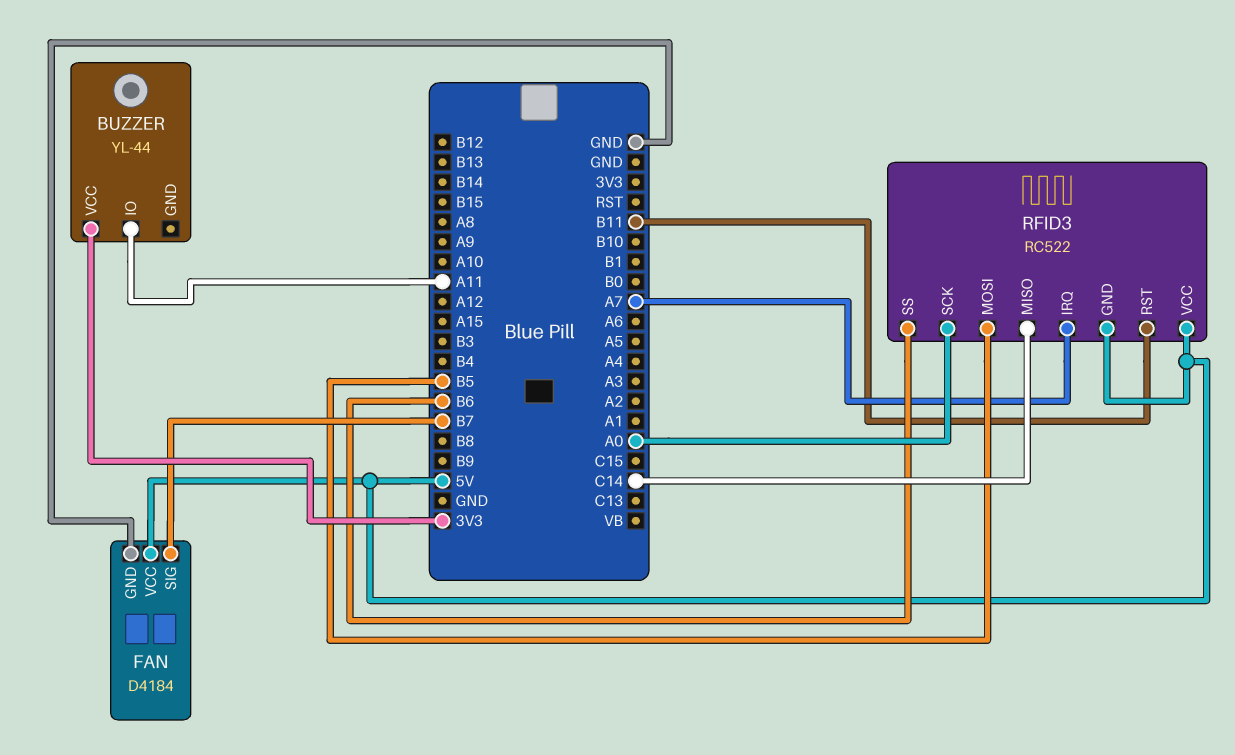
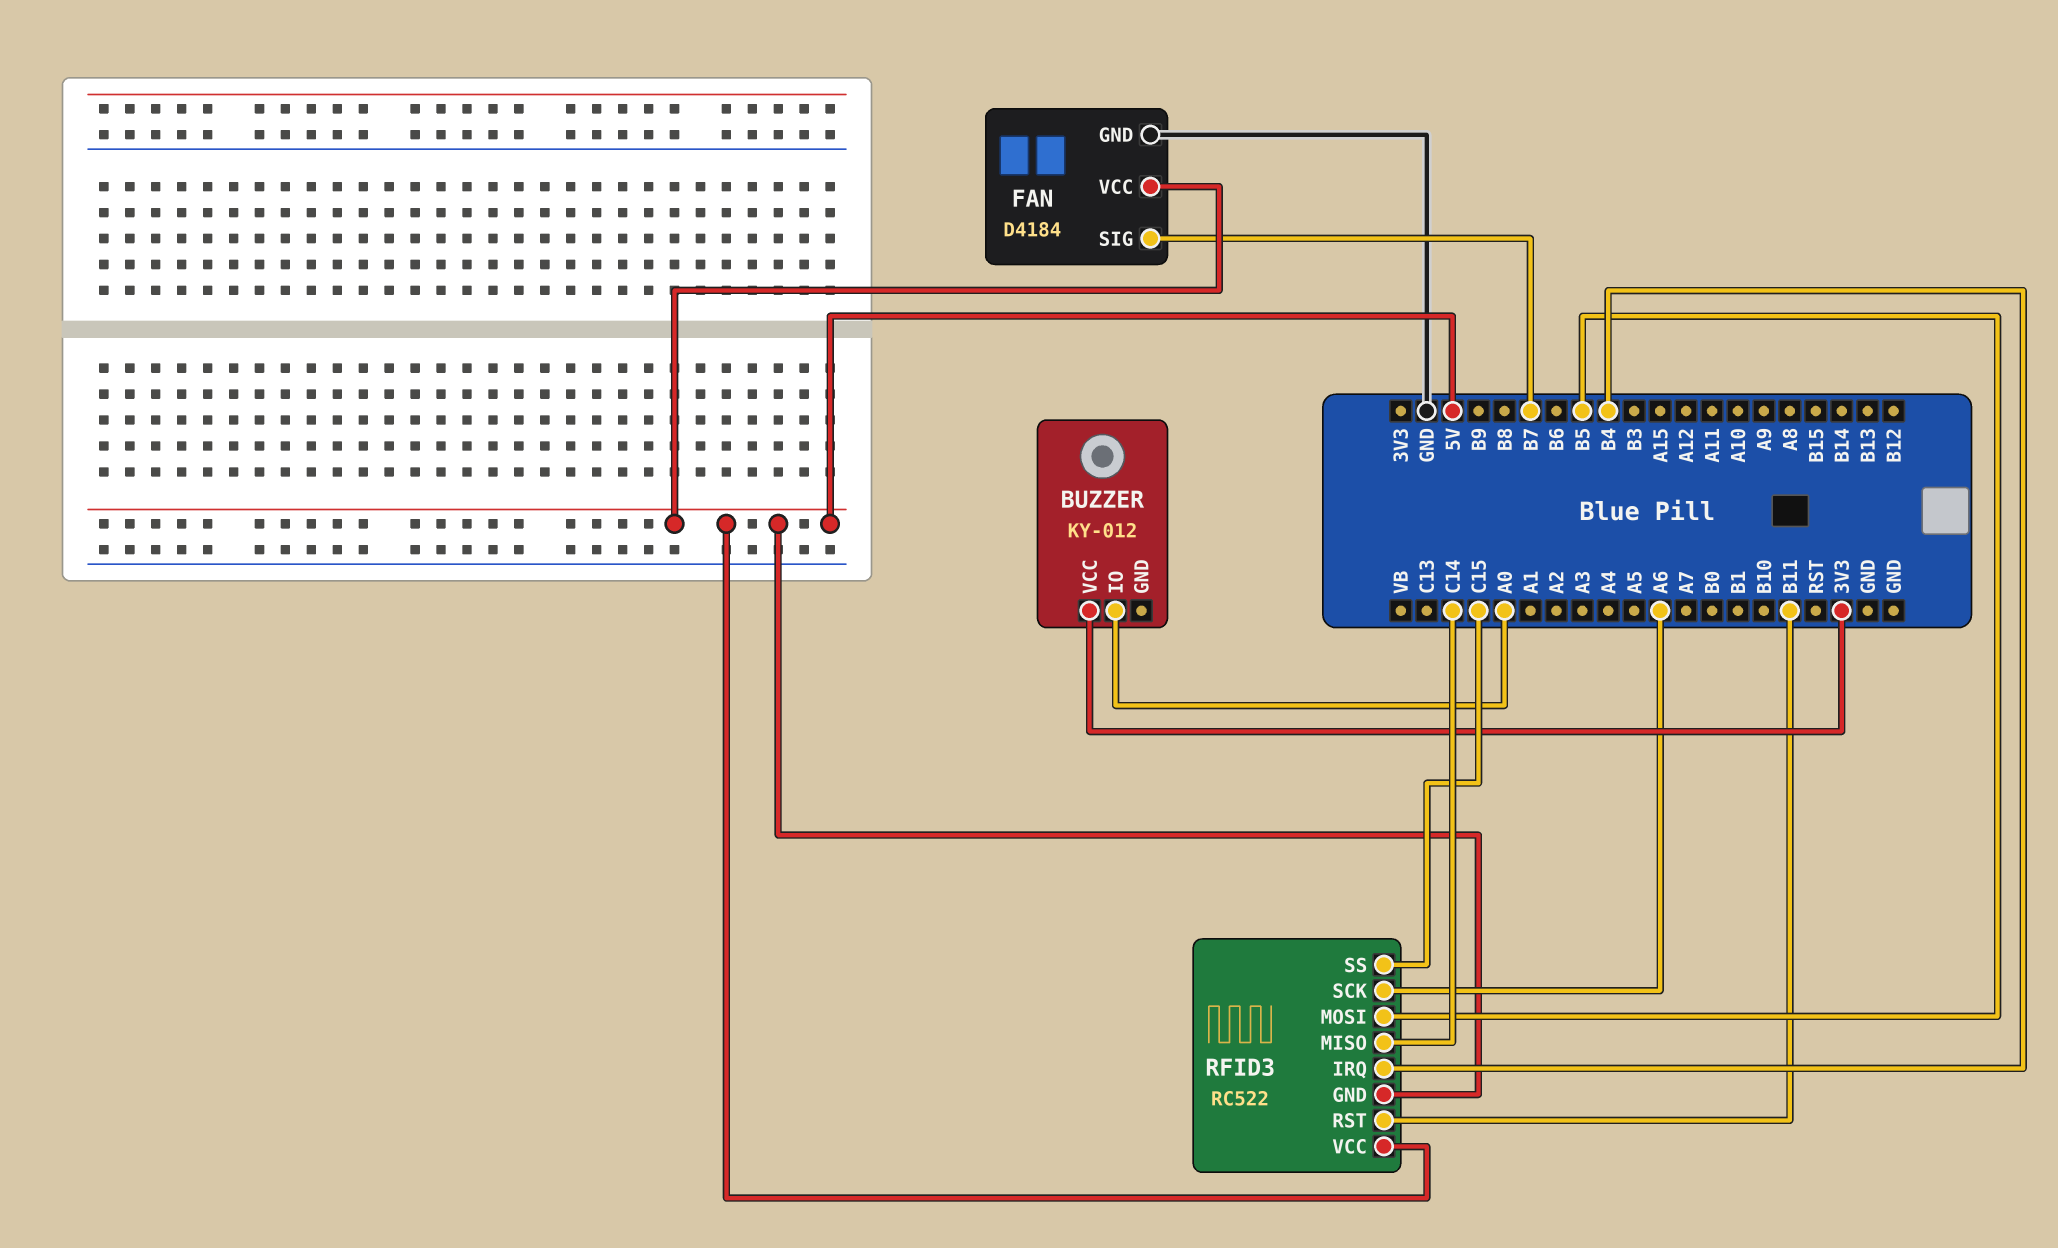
BUZZER: YL-44 -> KY-012
BUZZER pin IO: A11 -> A0
RFID3 pin IRQ: A7 -> B4
RFID3 pin SCK: A0 -> A6
RFID3 pin SS: B6 -> C15

